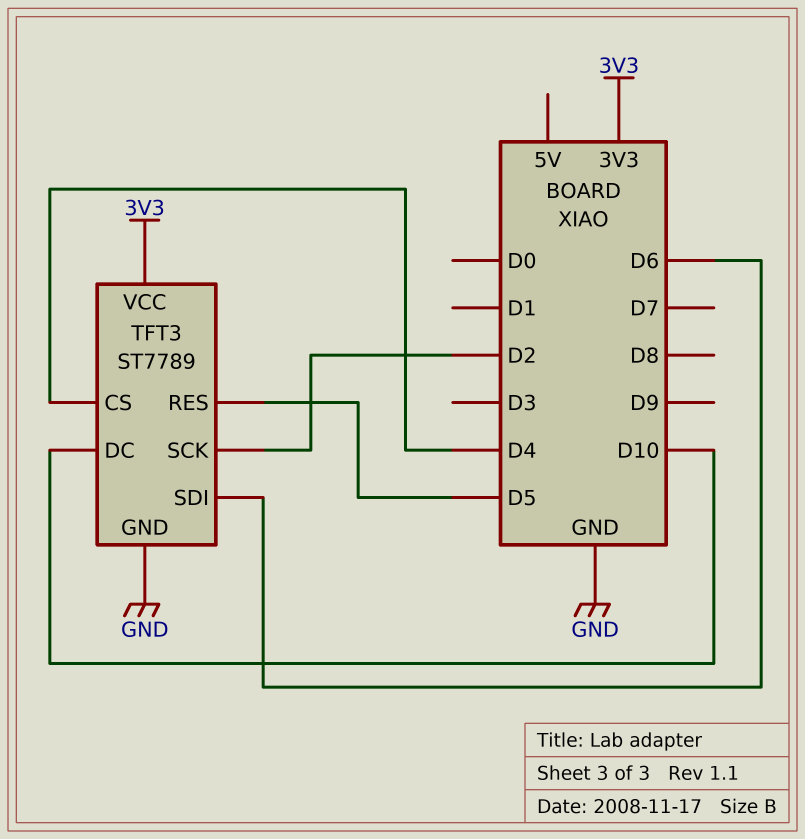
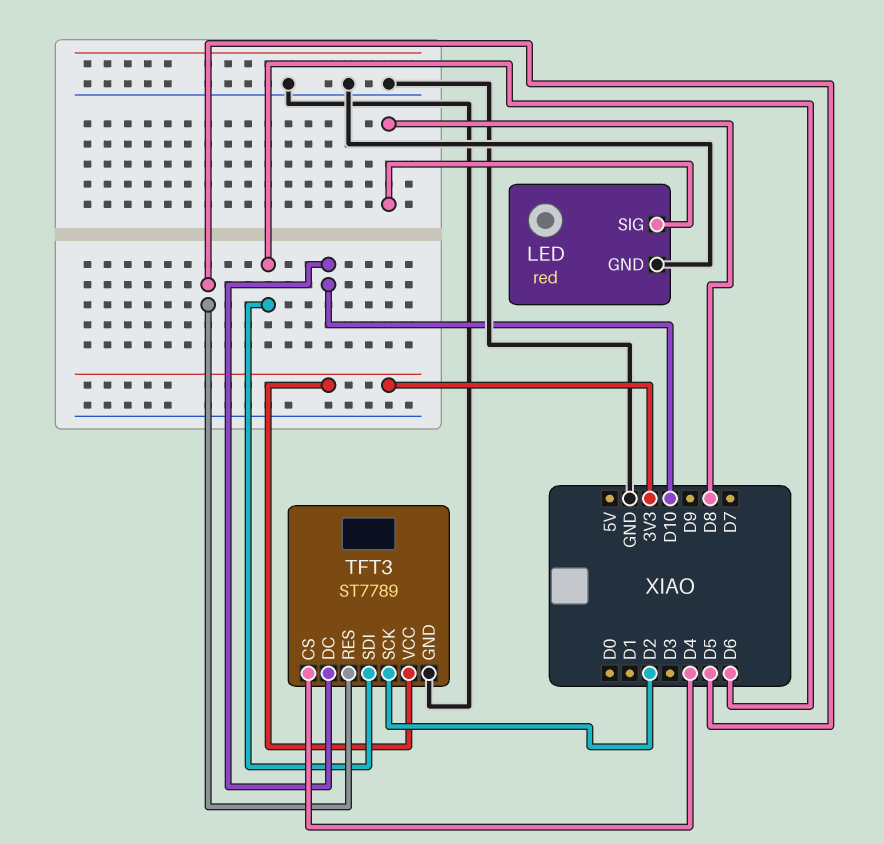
LED: none -> red
LED pin GND: none -> GND
LED pin SIG: none -> D8

